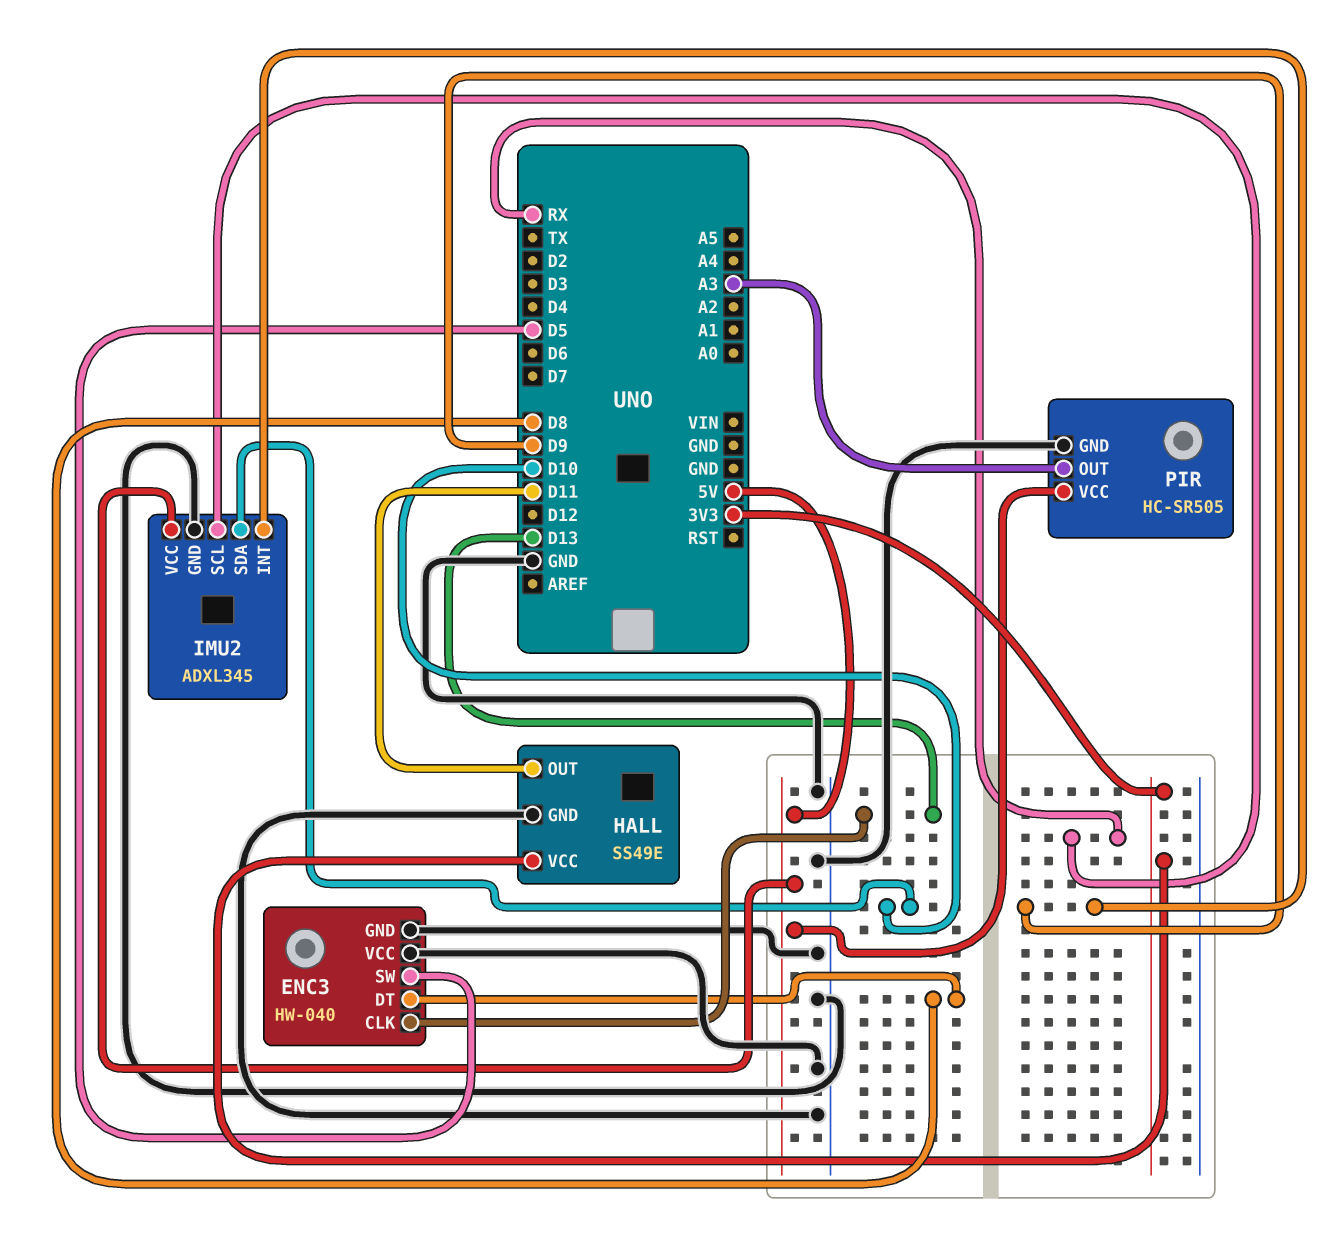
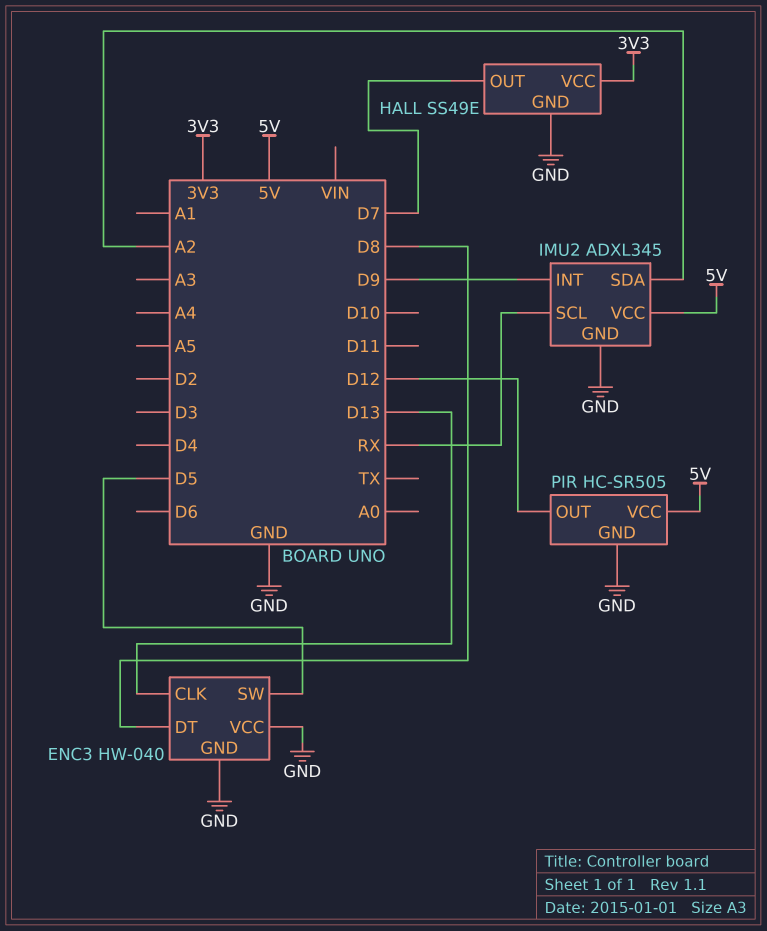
HALL pin OUT: D11 -> D7
IMU2 pin SDA: D10 -> A2
PIR pin OUT: A3 -> D12

